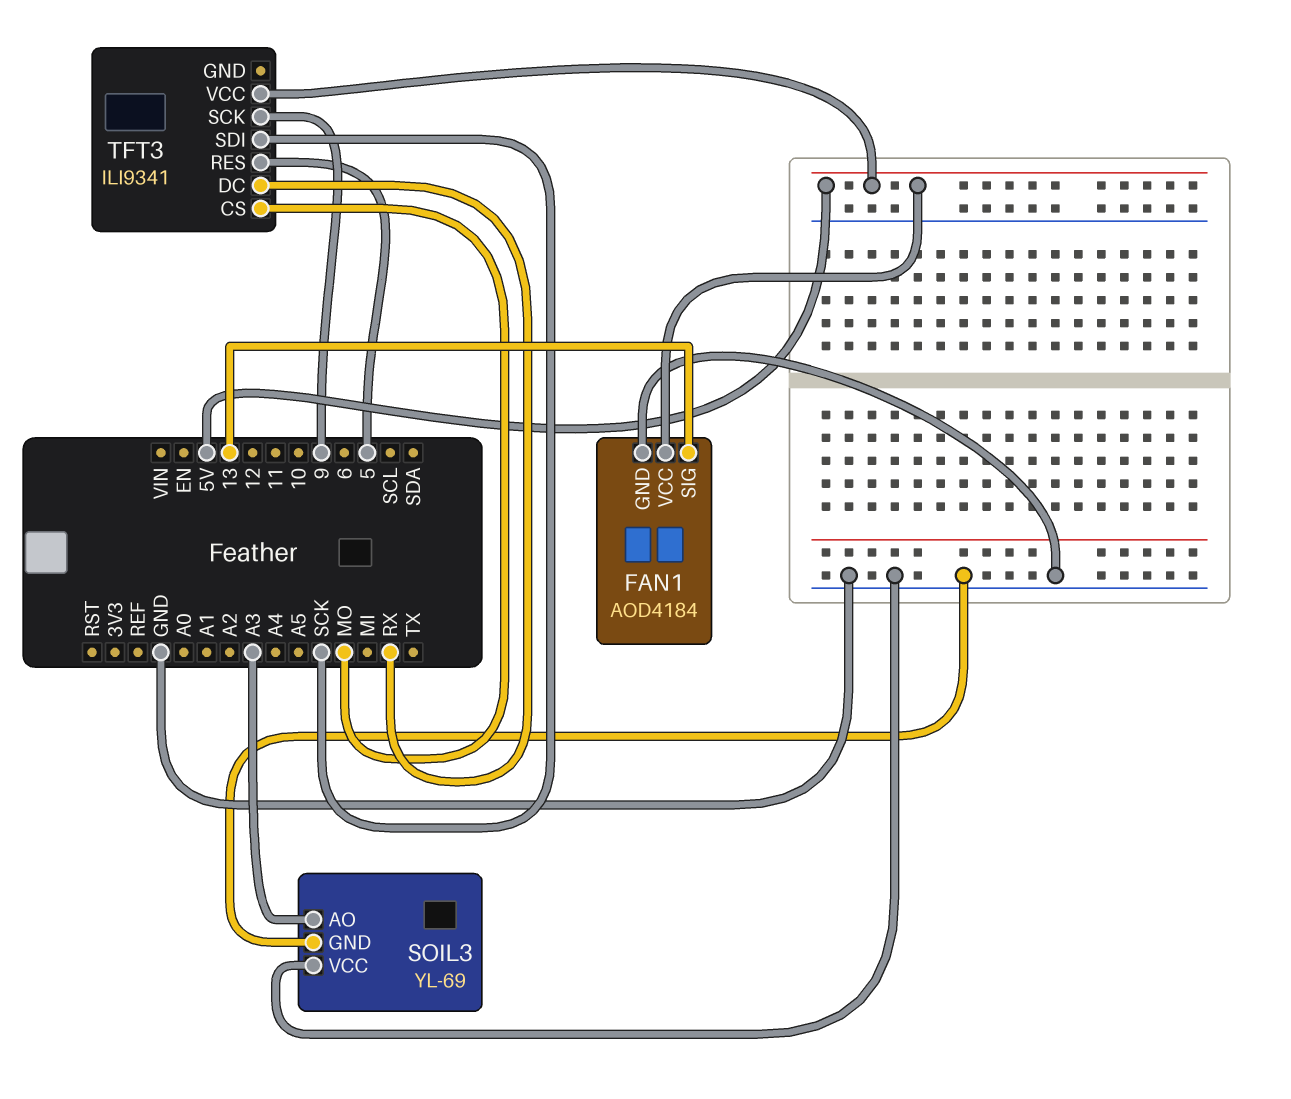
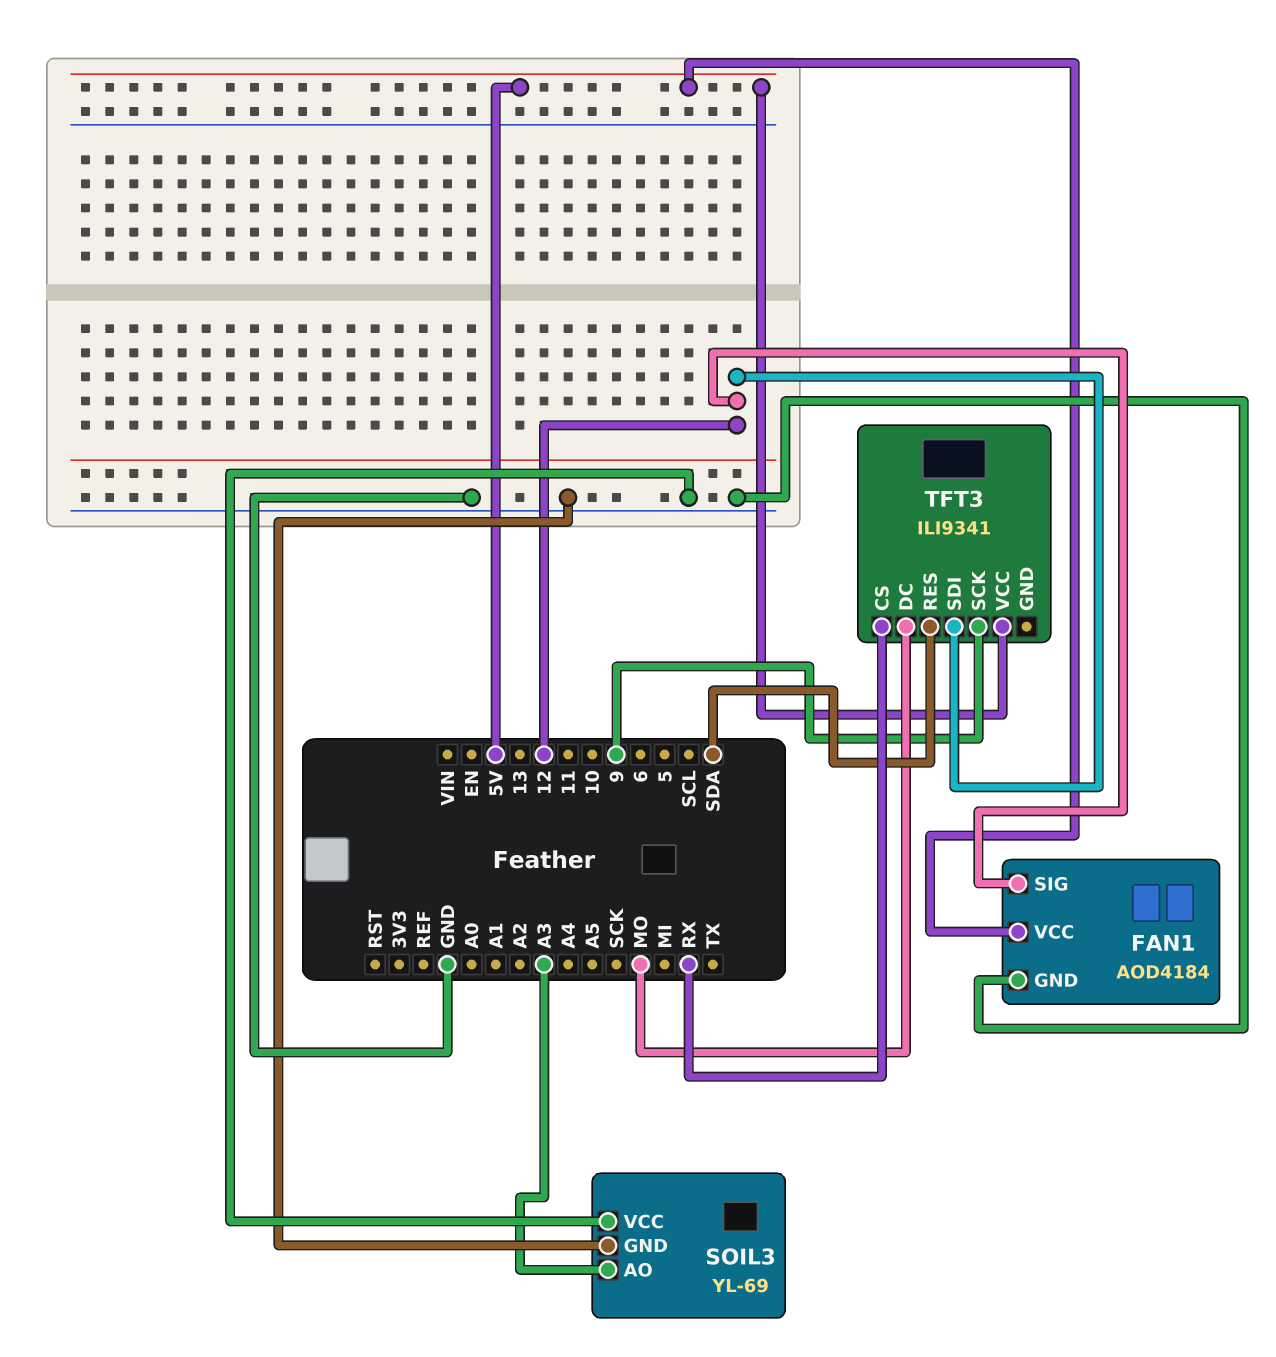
FAN1 pin SIG: 13 -> 12
TFT3 pin CS: MO -> RX
TFT3 pin DC: RX -> MO
TFT3 pin RES: 5 -> SDA
TFT3 pin SDI: SCK -> 12

